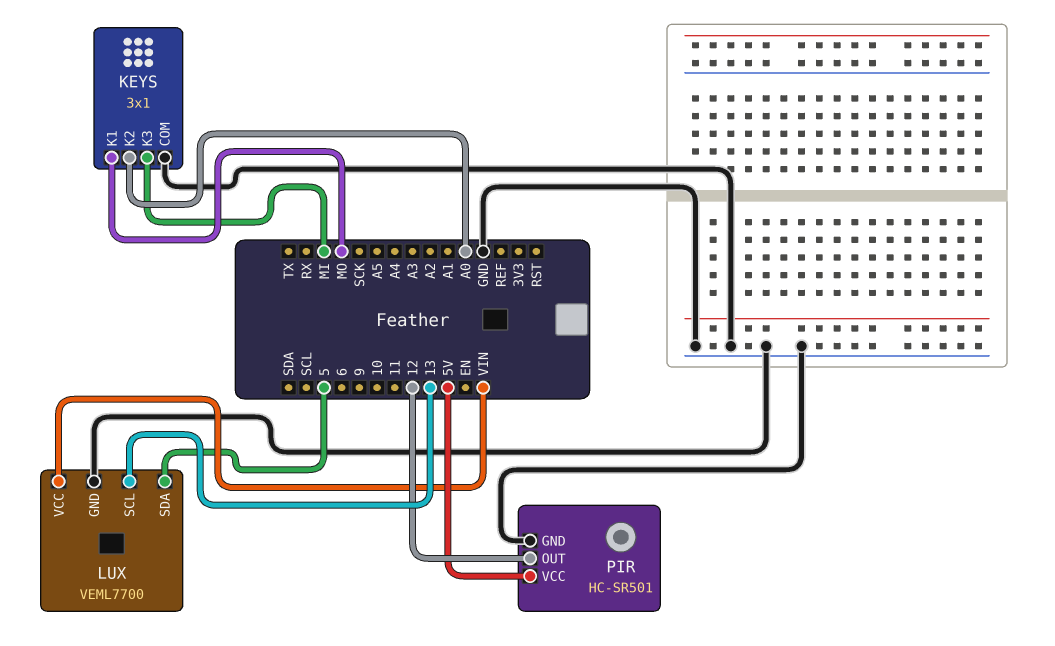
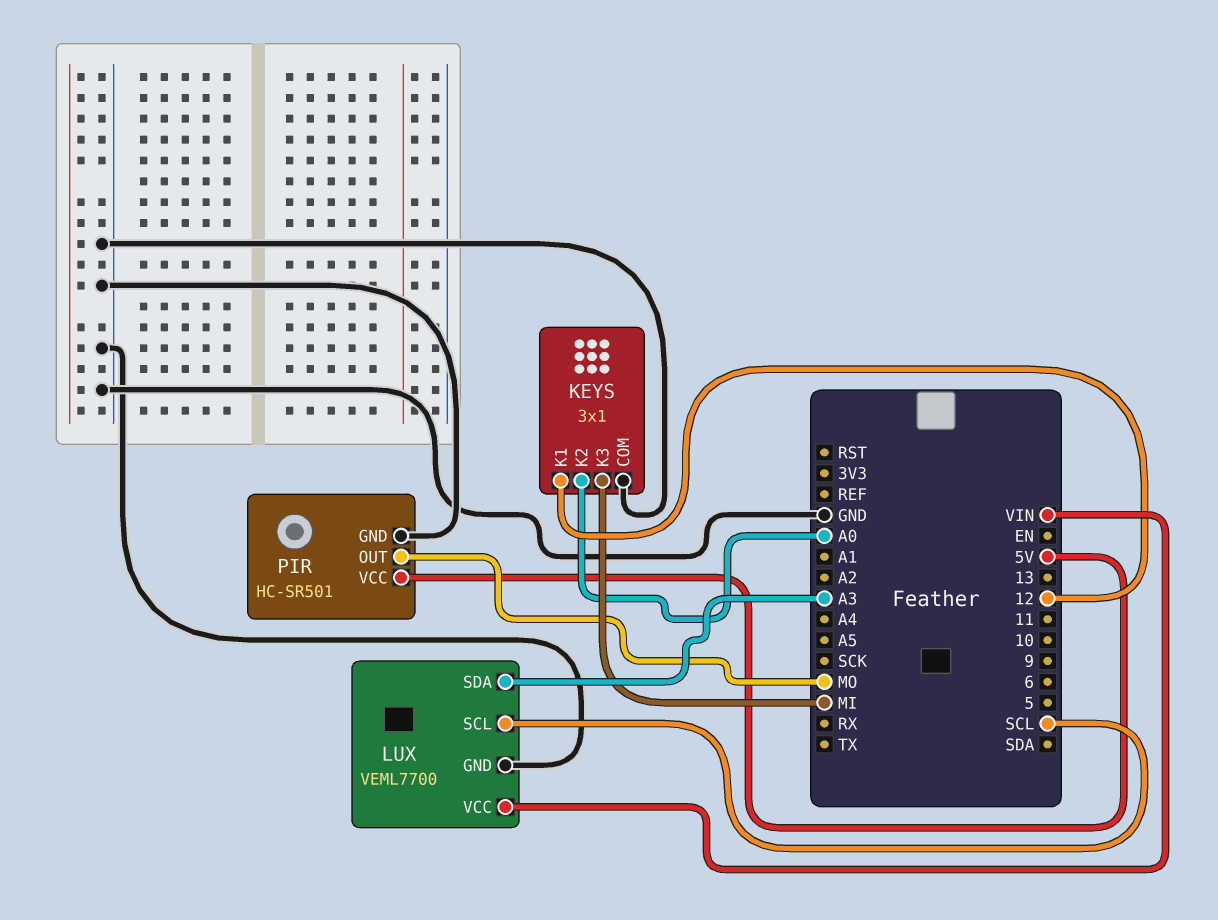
KEYS pin K1: MO -> 12
LUX pin SCL: 13 -> SCL
LUX pin SDA: 5 -> A3
PIR pin OUT: 12 -> MO

